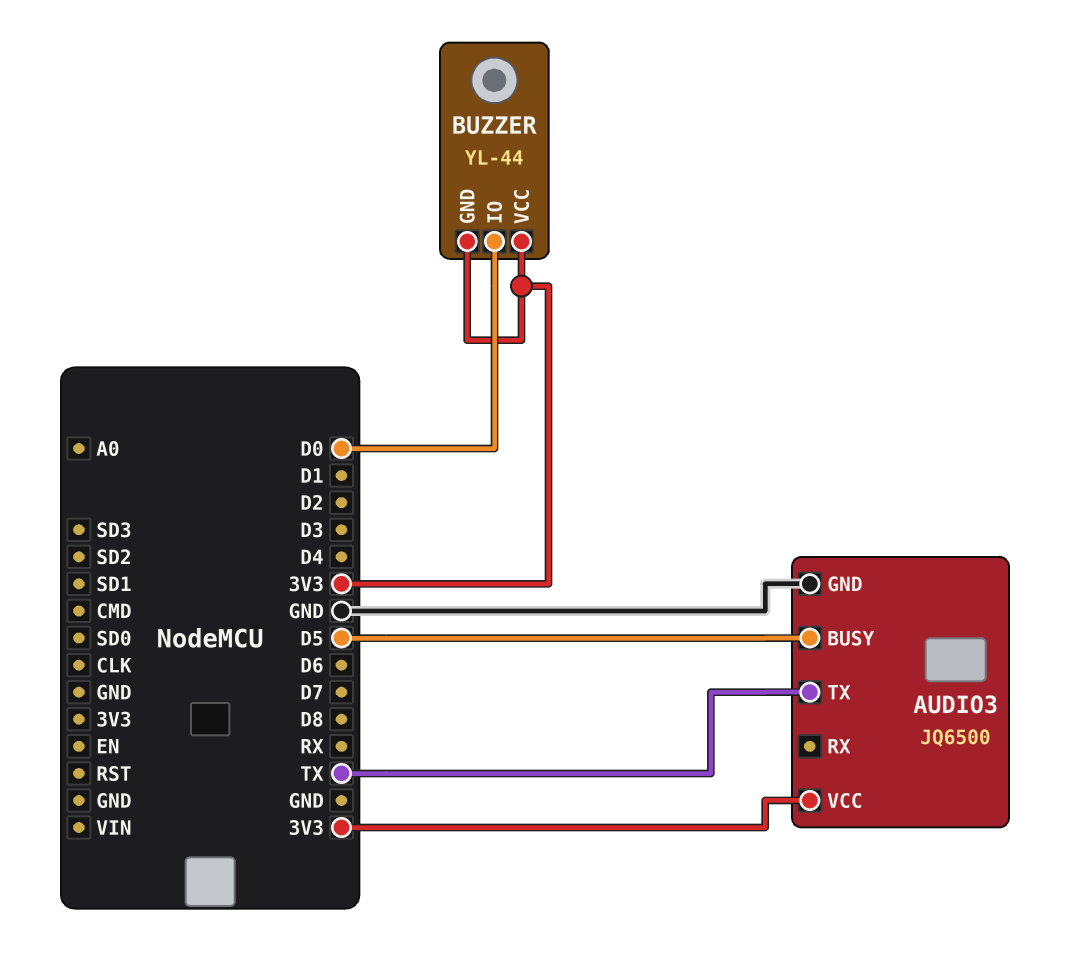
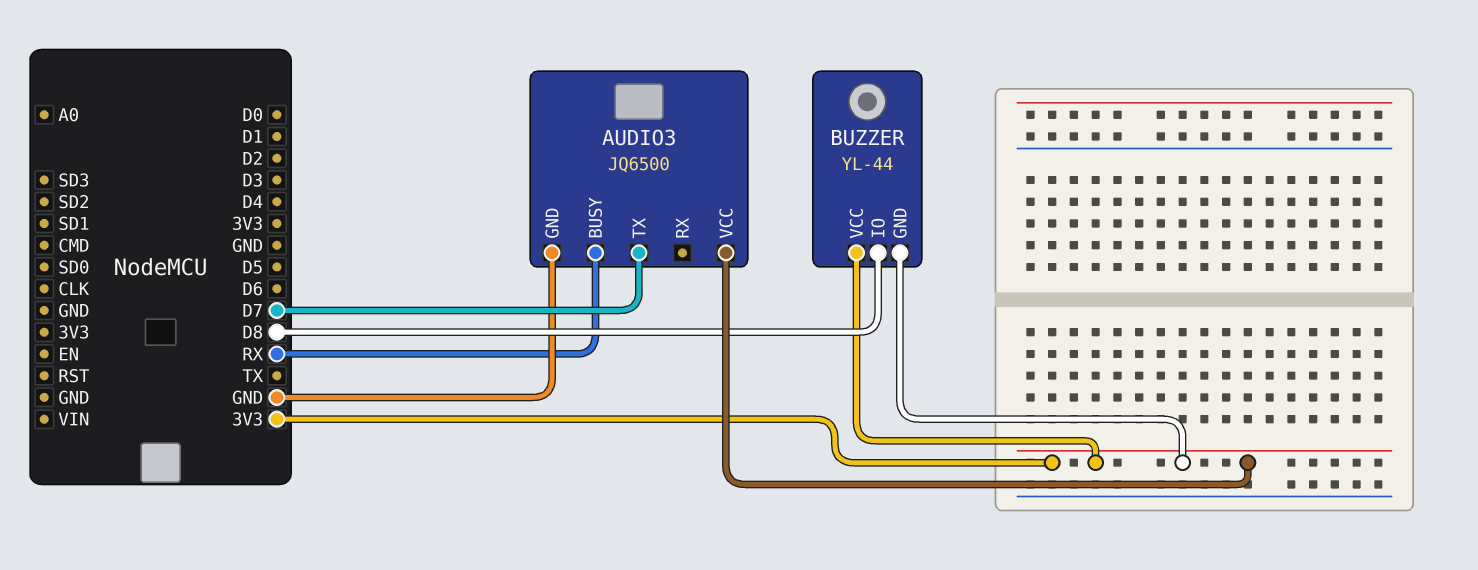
AUDIO3 pin BUSY: D5 -> RX
AUDIO3 pin TX: TX -> D7
BUZZER pin IO: D0 -> D8

